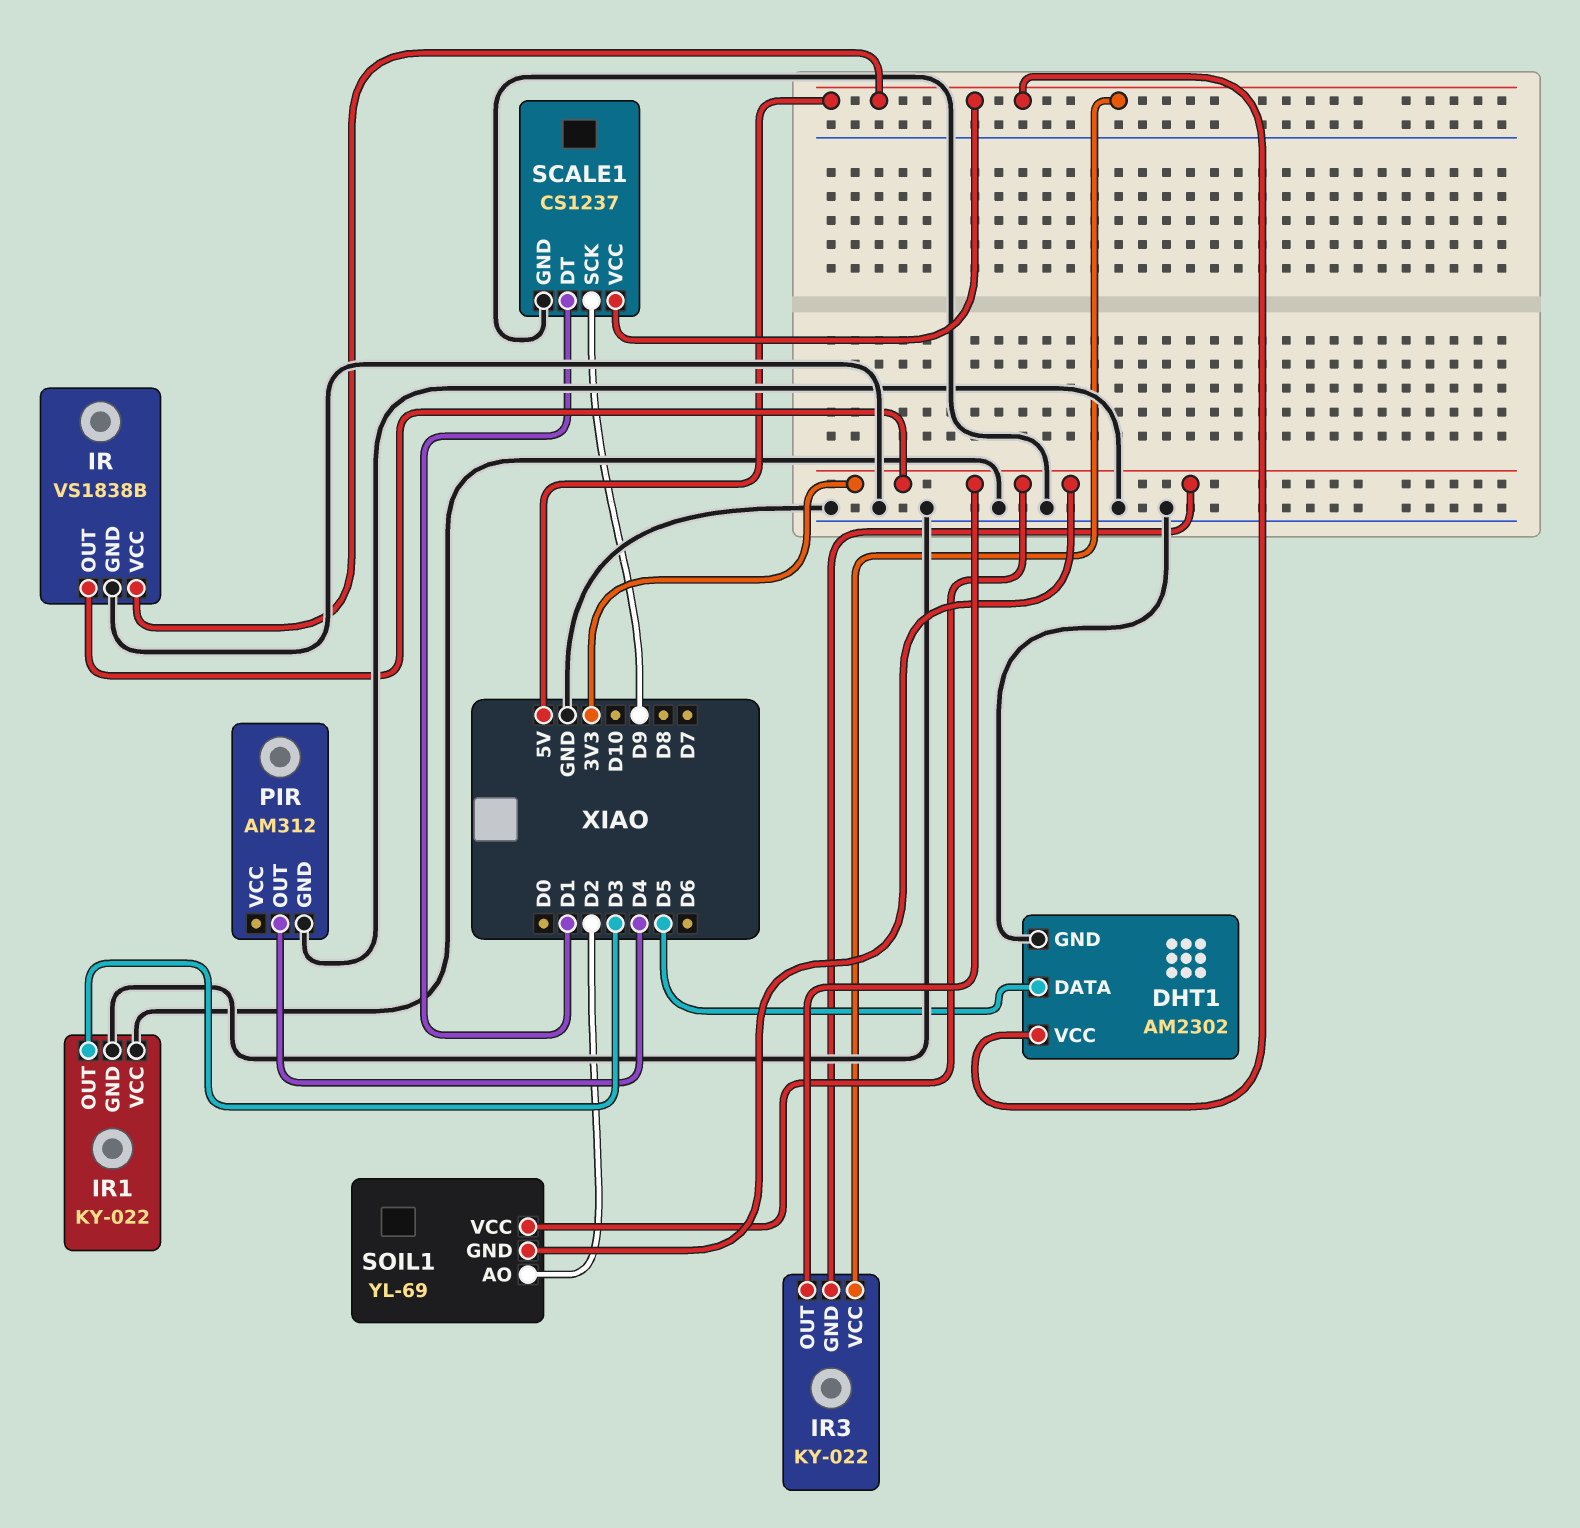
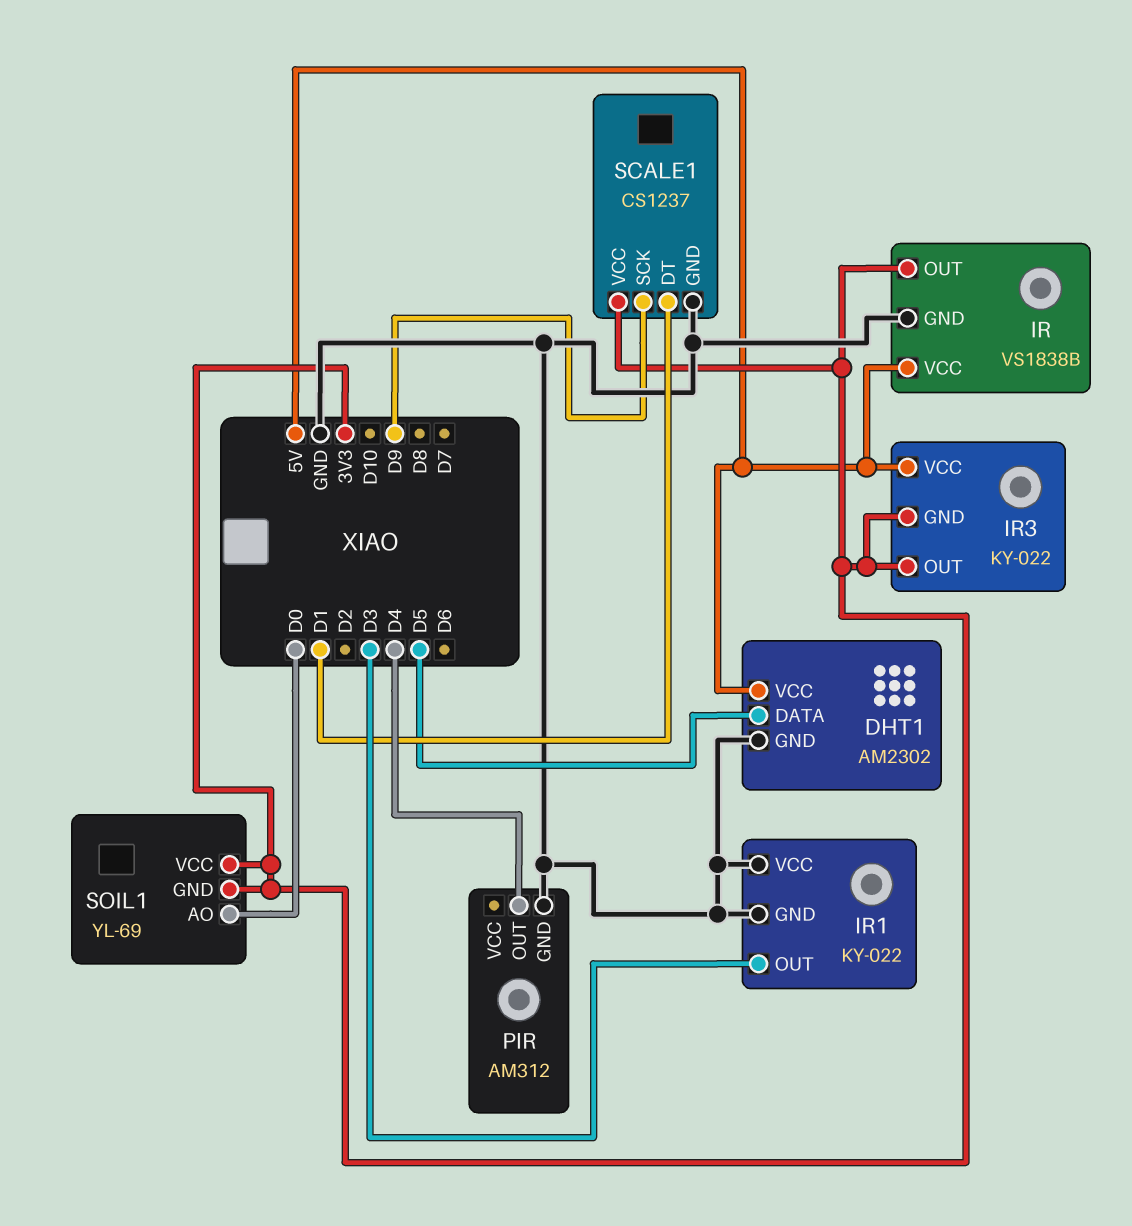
SCALE1 pin VCC: 5V -> 3V3
SOIL1 pin AO: D2 -> D0

